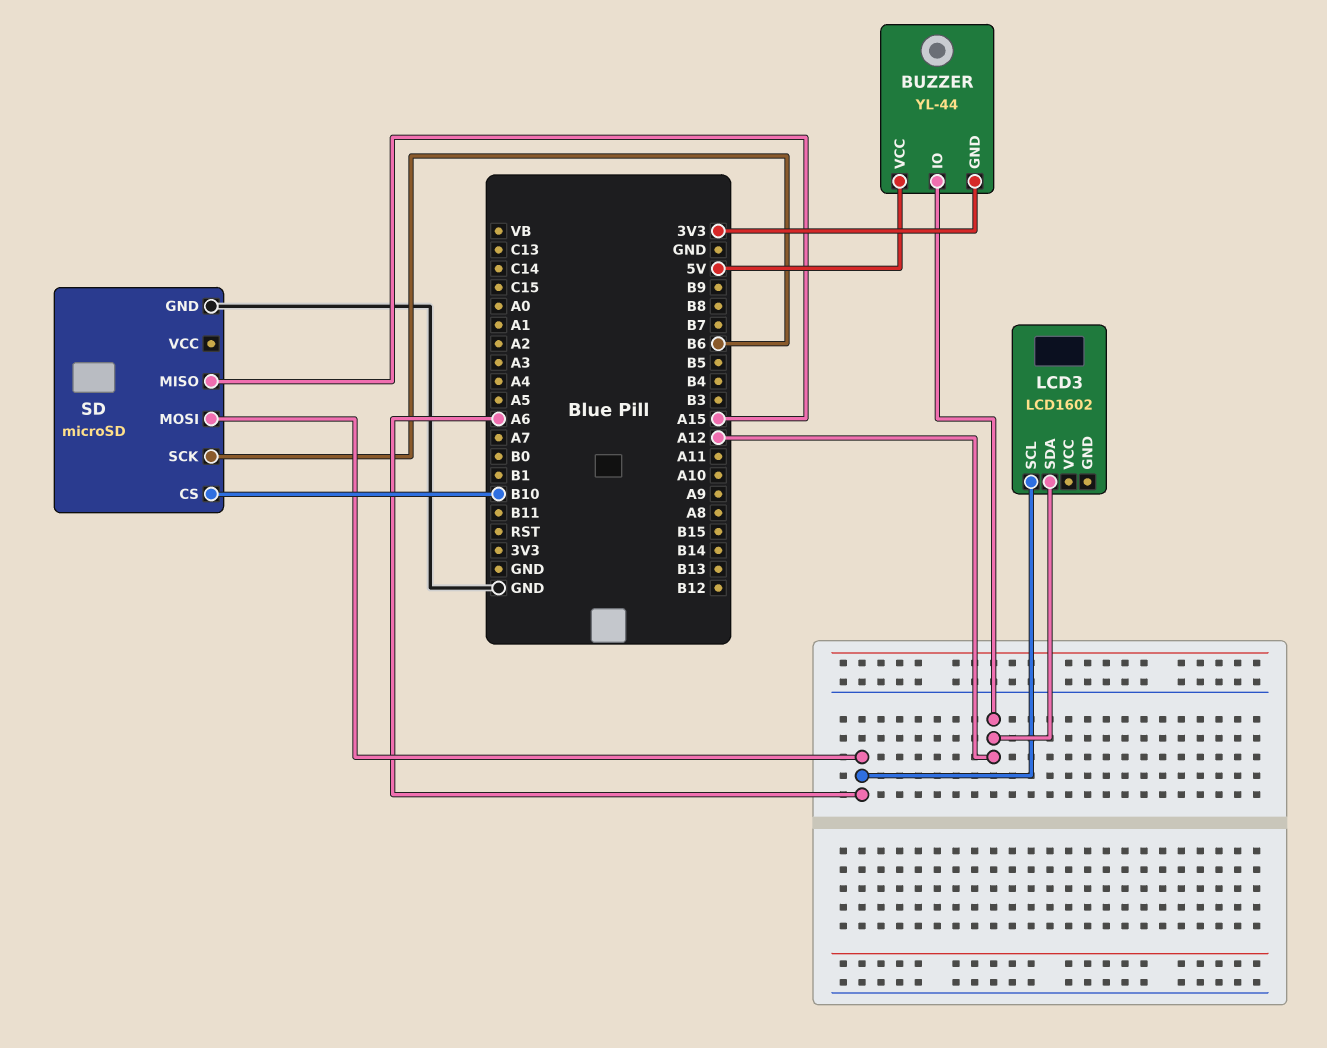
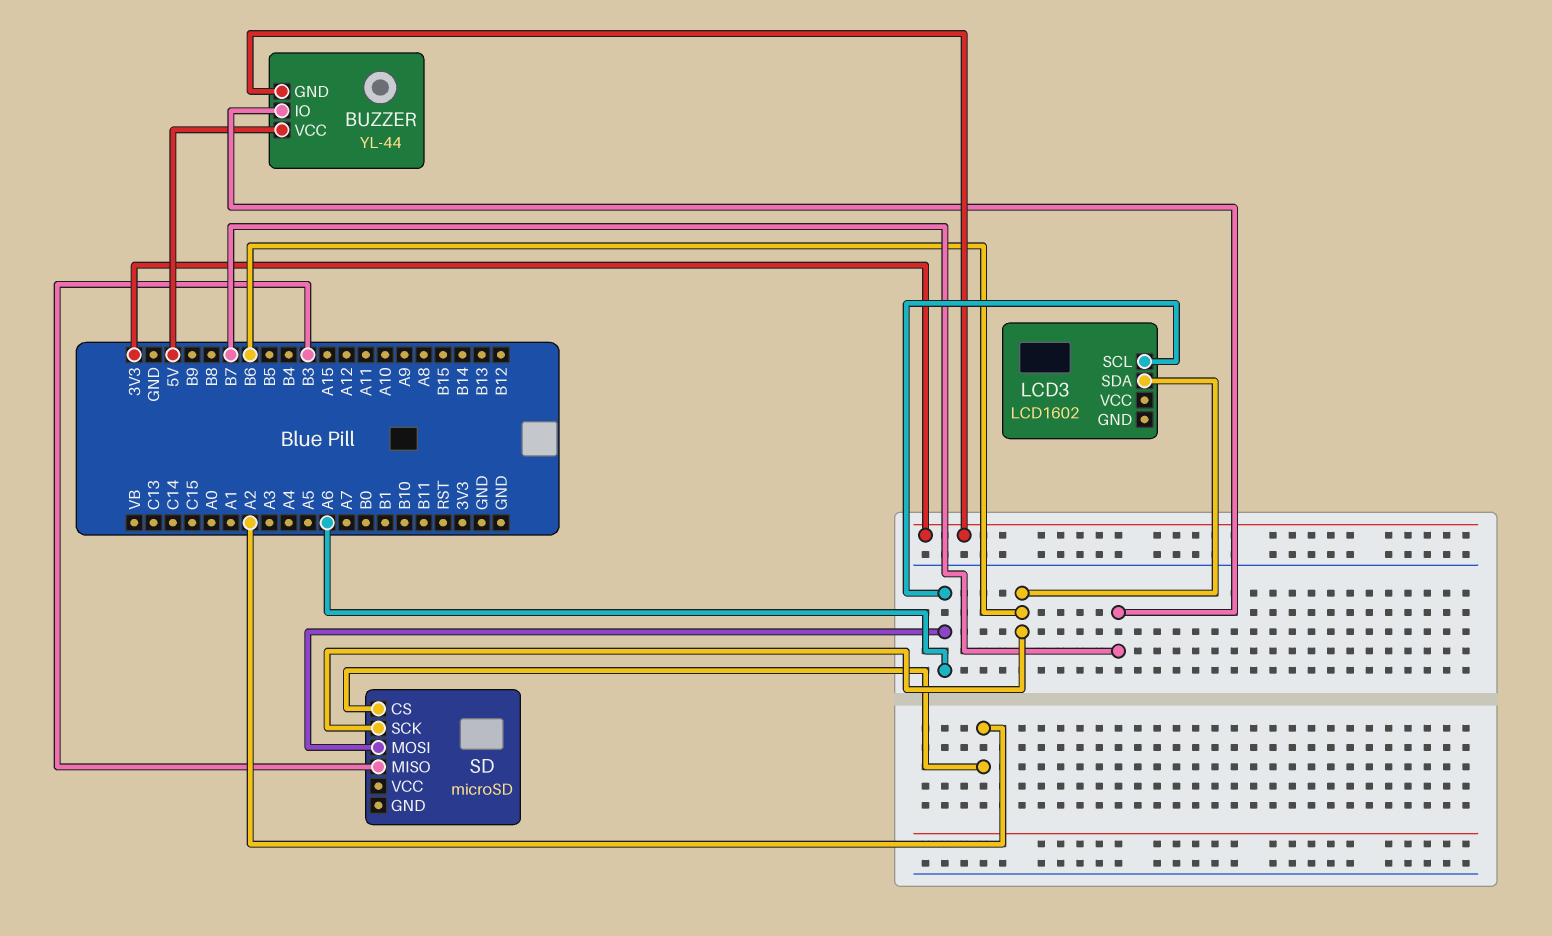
BUZZER pin IO: A12 -> B7
LCD3 pin SDA: A12 -> B6
SD pin CS: B10 -> A2
SD pin GND: GND -> none
SD pin MISO: A15 -> B3

